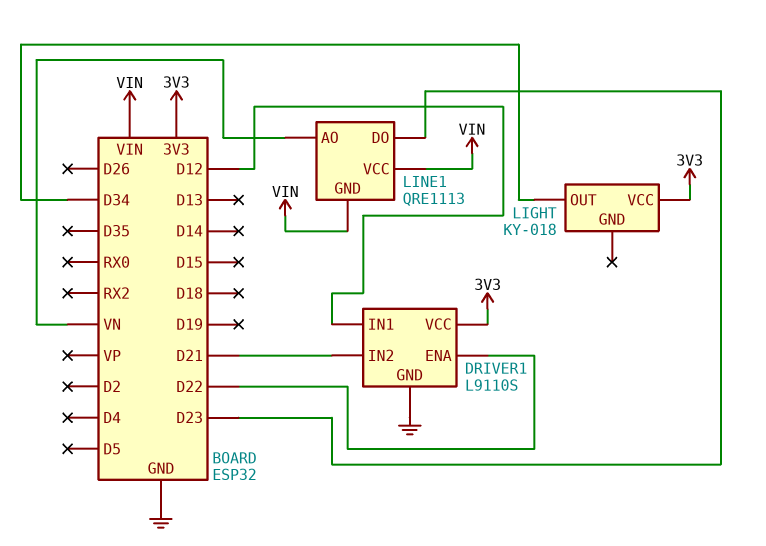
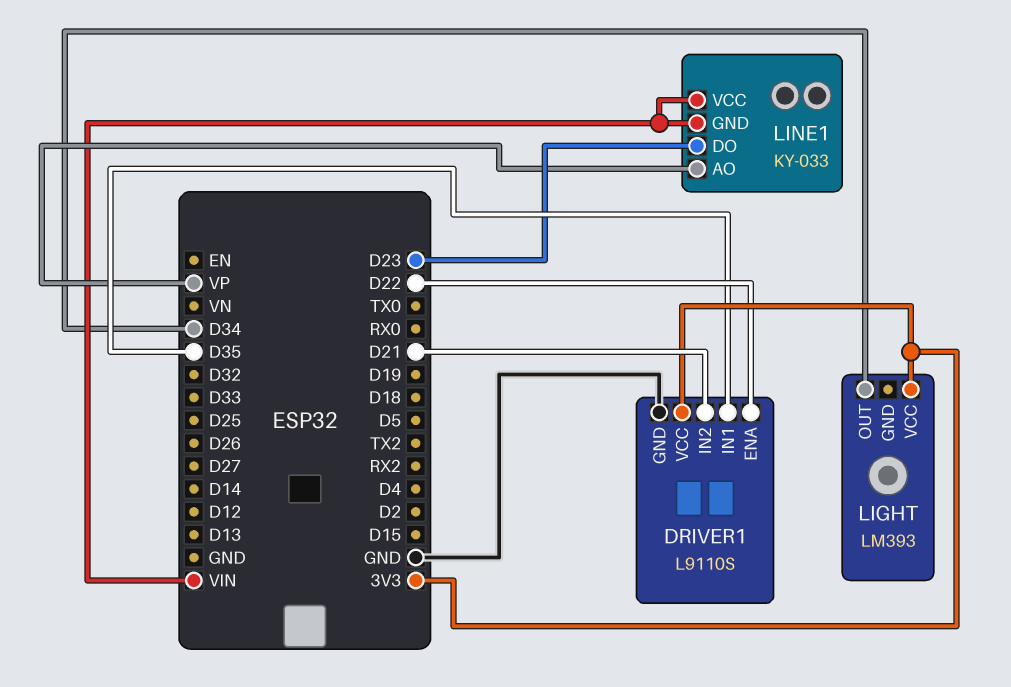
DRIVER1 pin IN1: D12 -> D35
LIGHT: KY-018 -> LM393
LINE1: QRE1113 -> KY-033
LINE1 pin AO: VN -> VP

